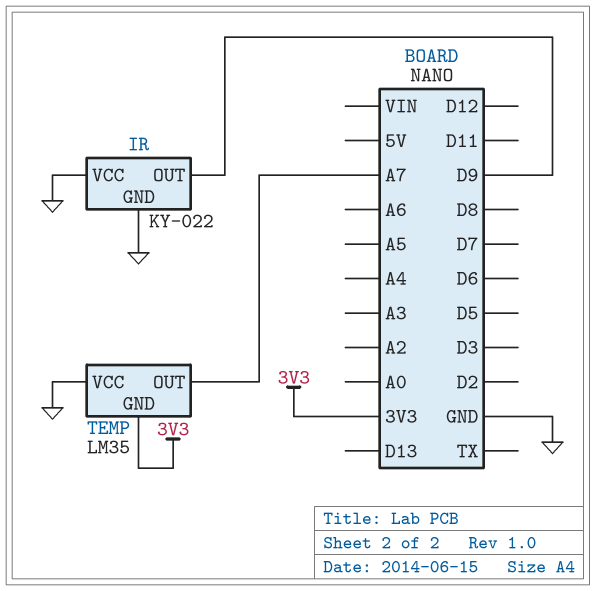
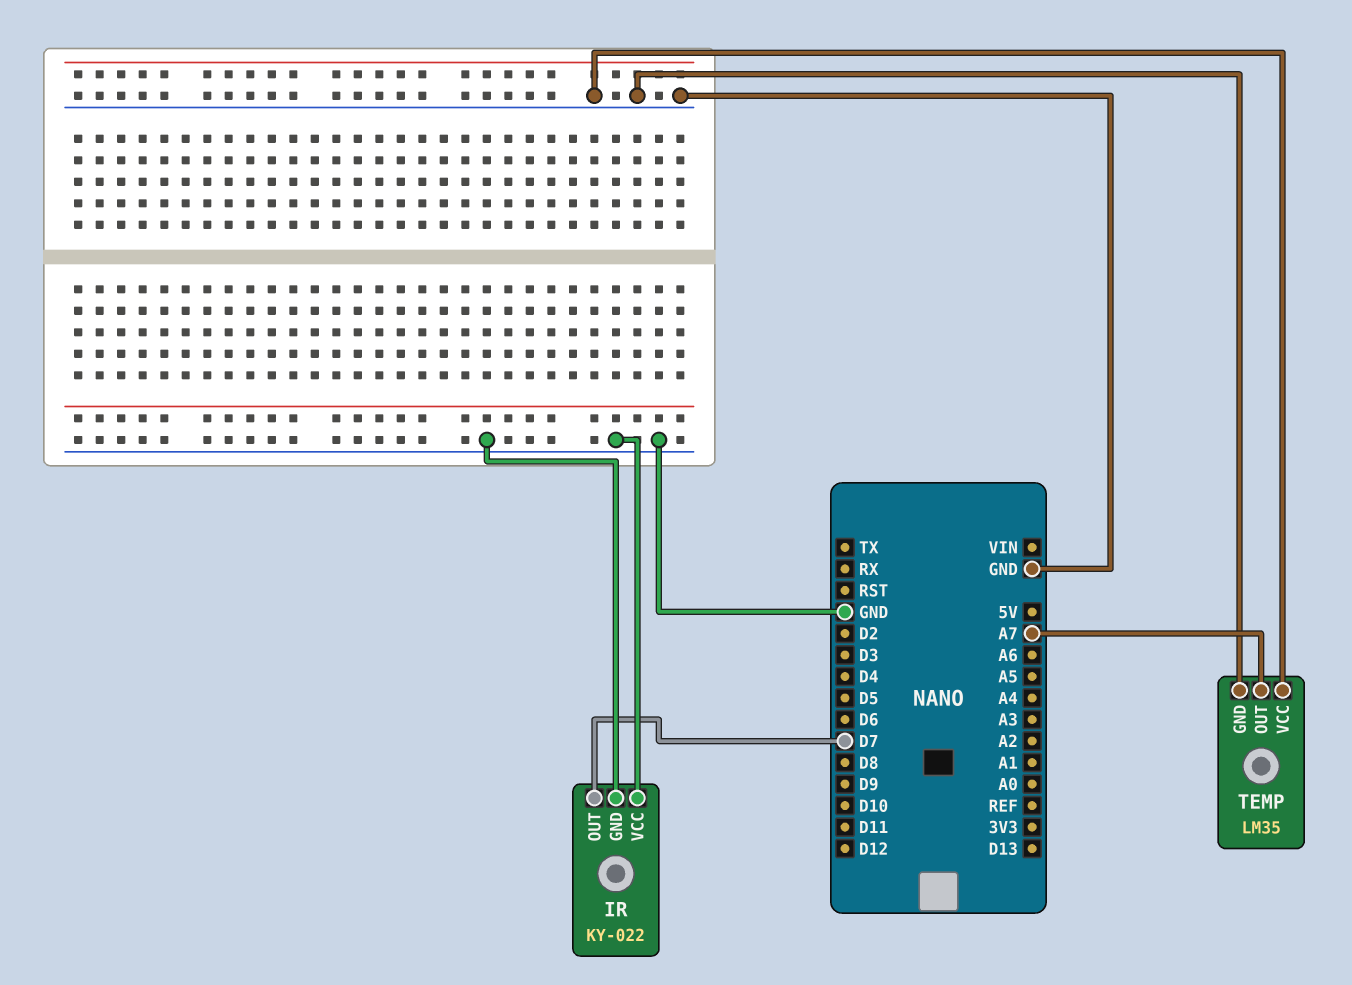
IR pin OUT: D9 -> D7
TEMP pin GND: 3V3 -> GND

